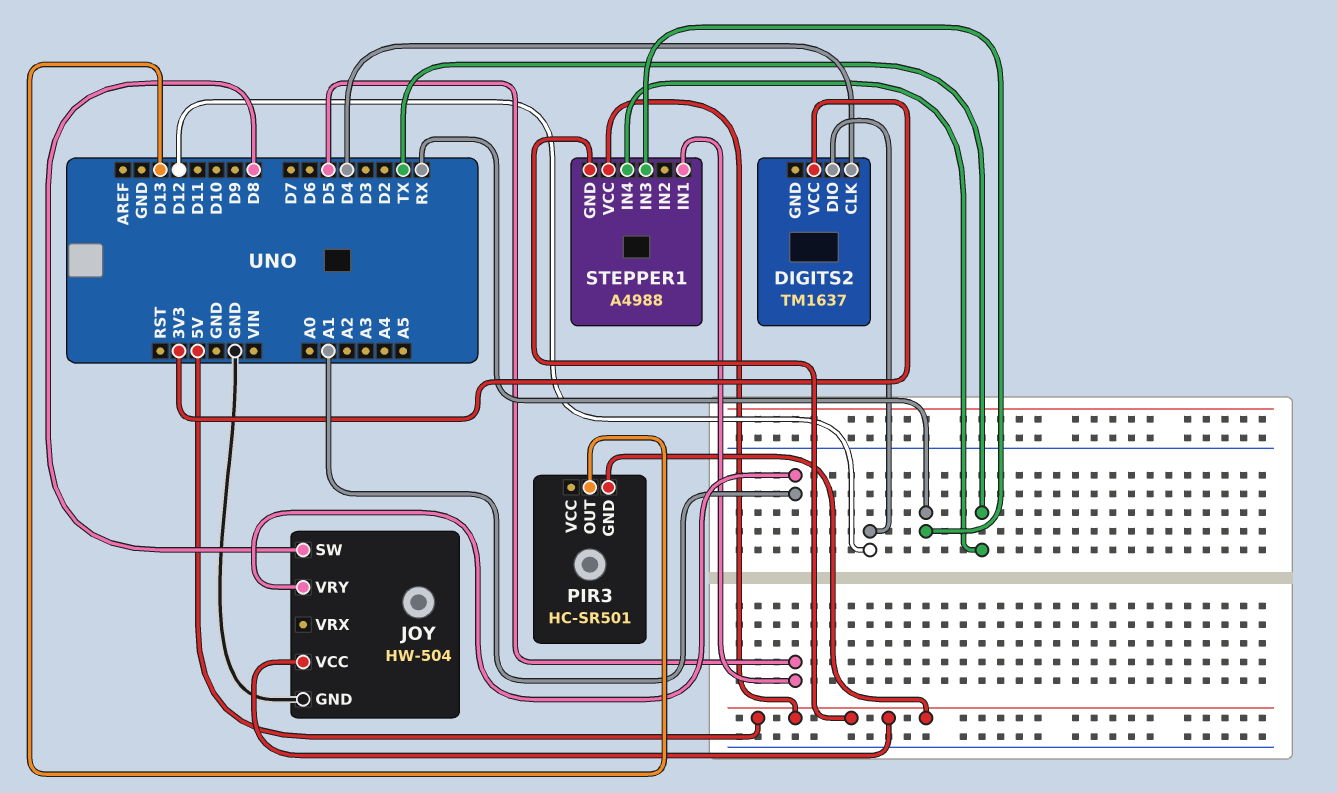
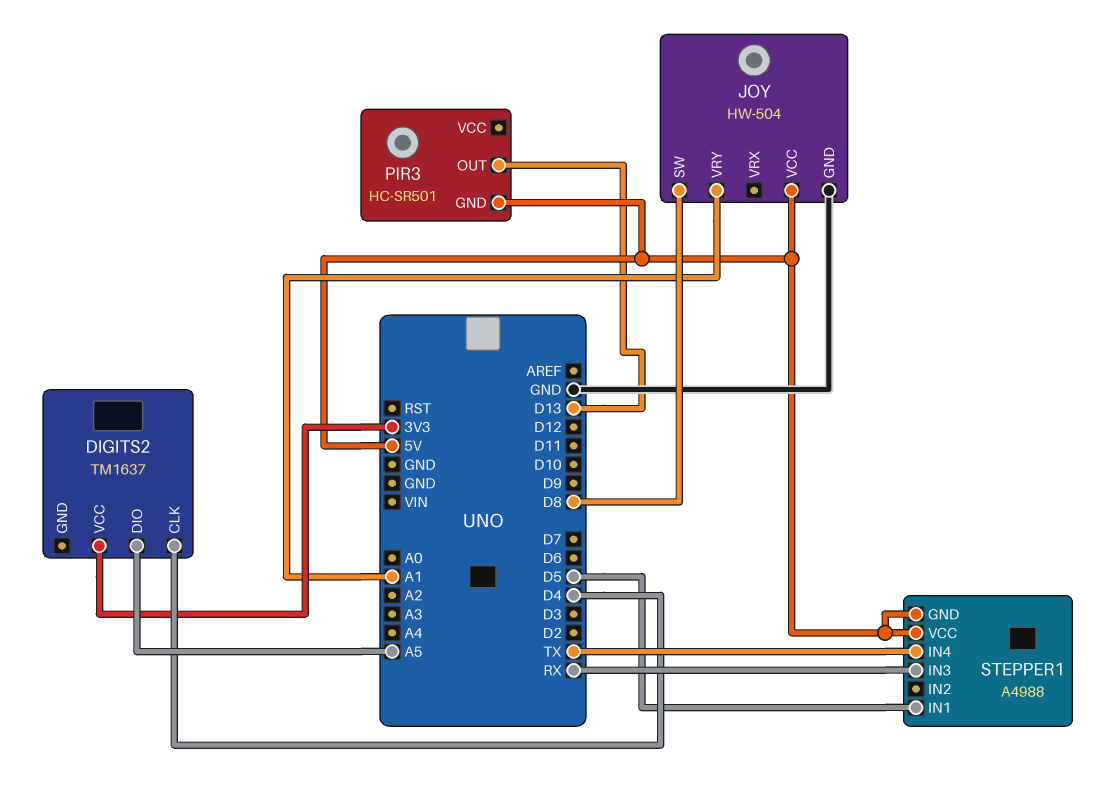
DIGITS2 pin DIO: D12 -> A5

